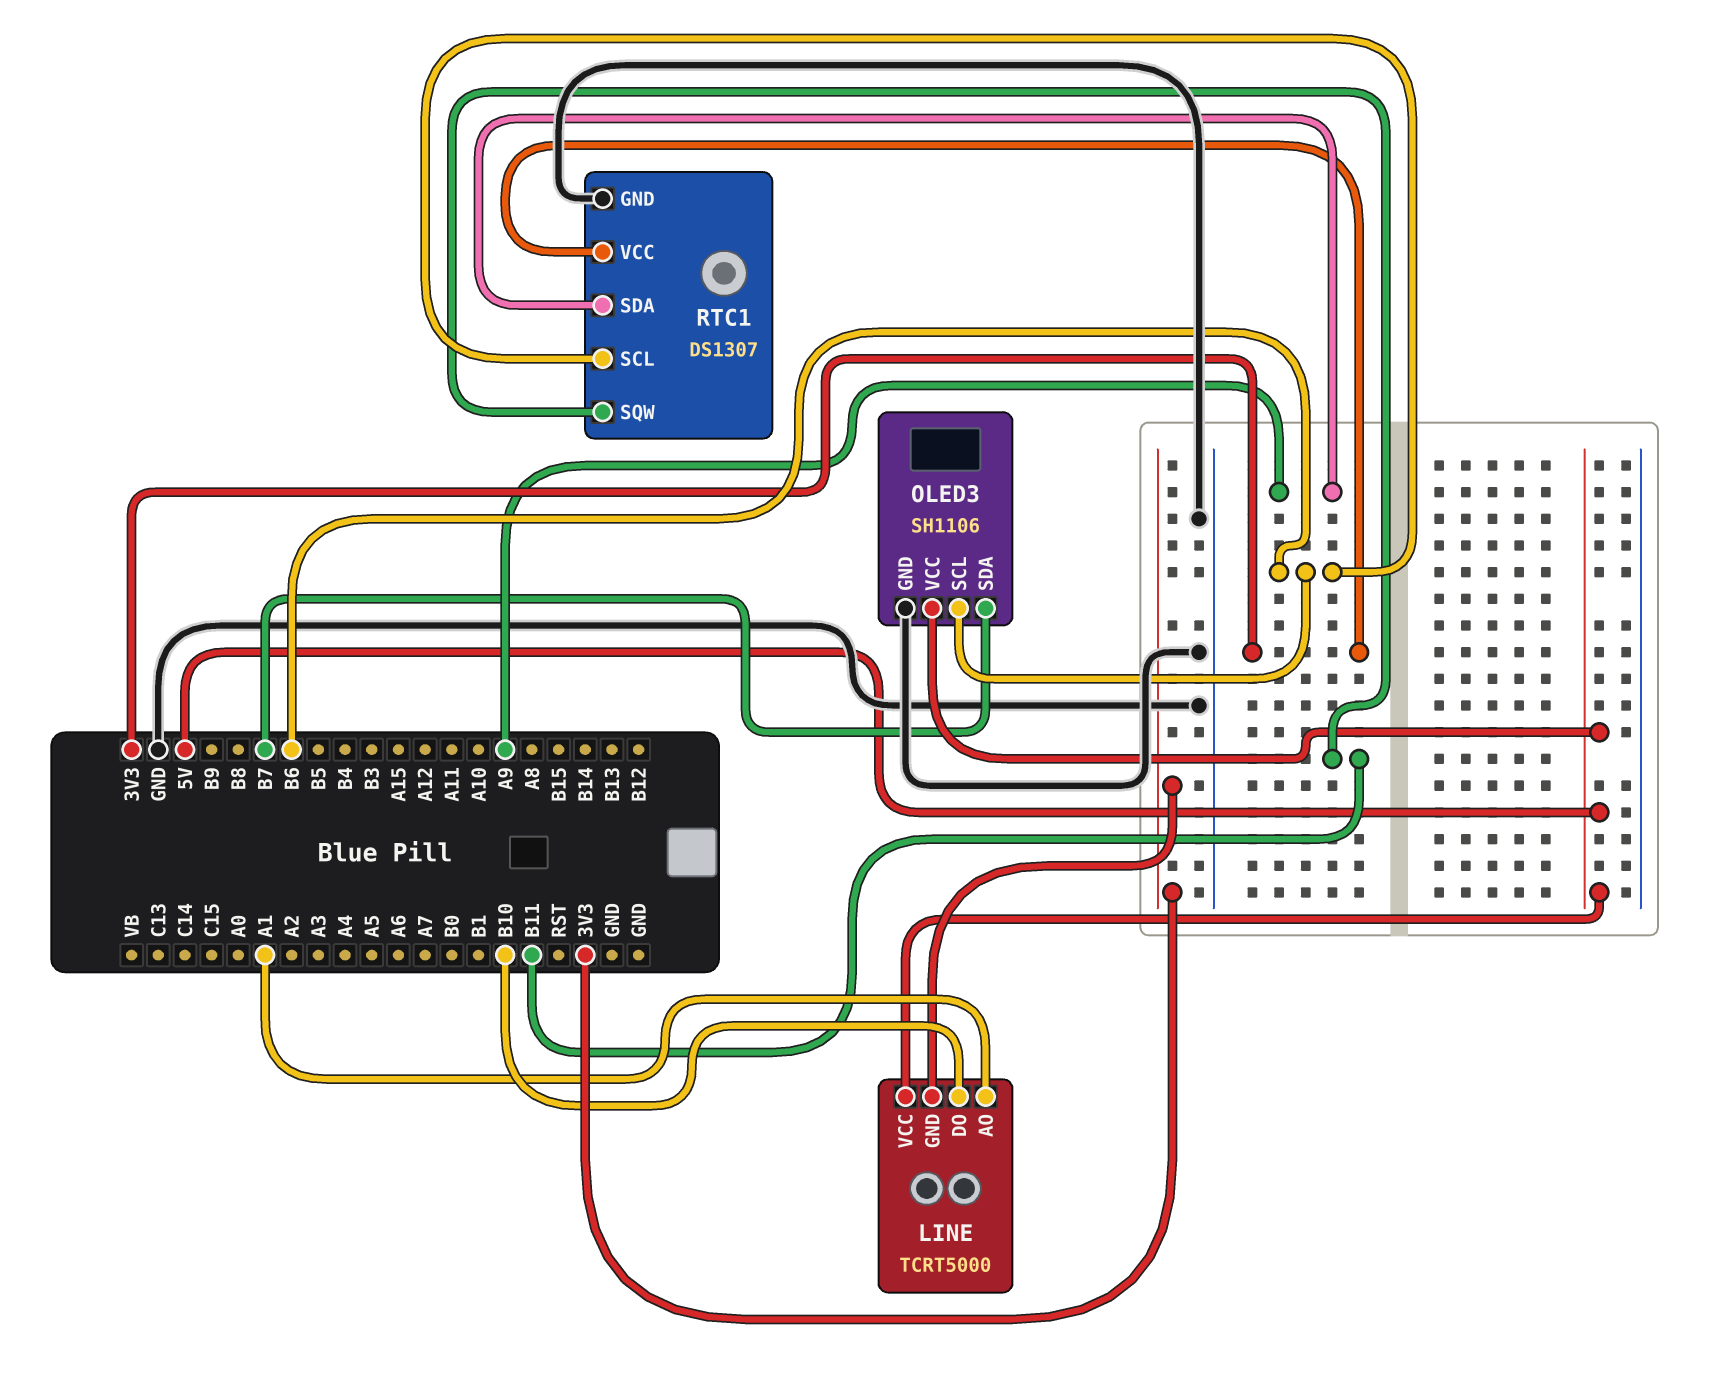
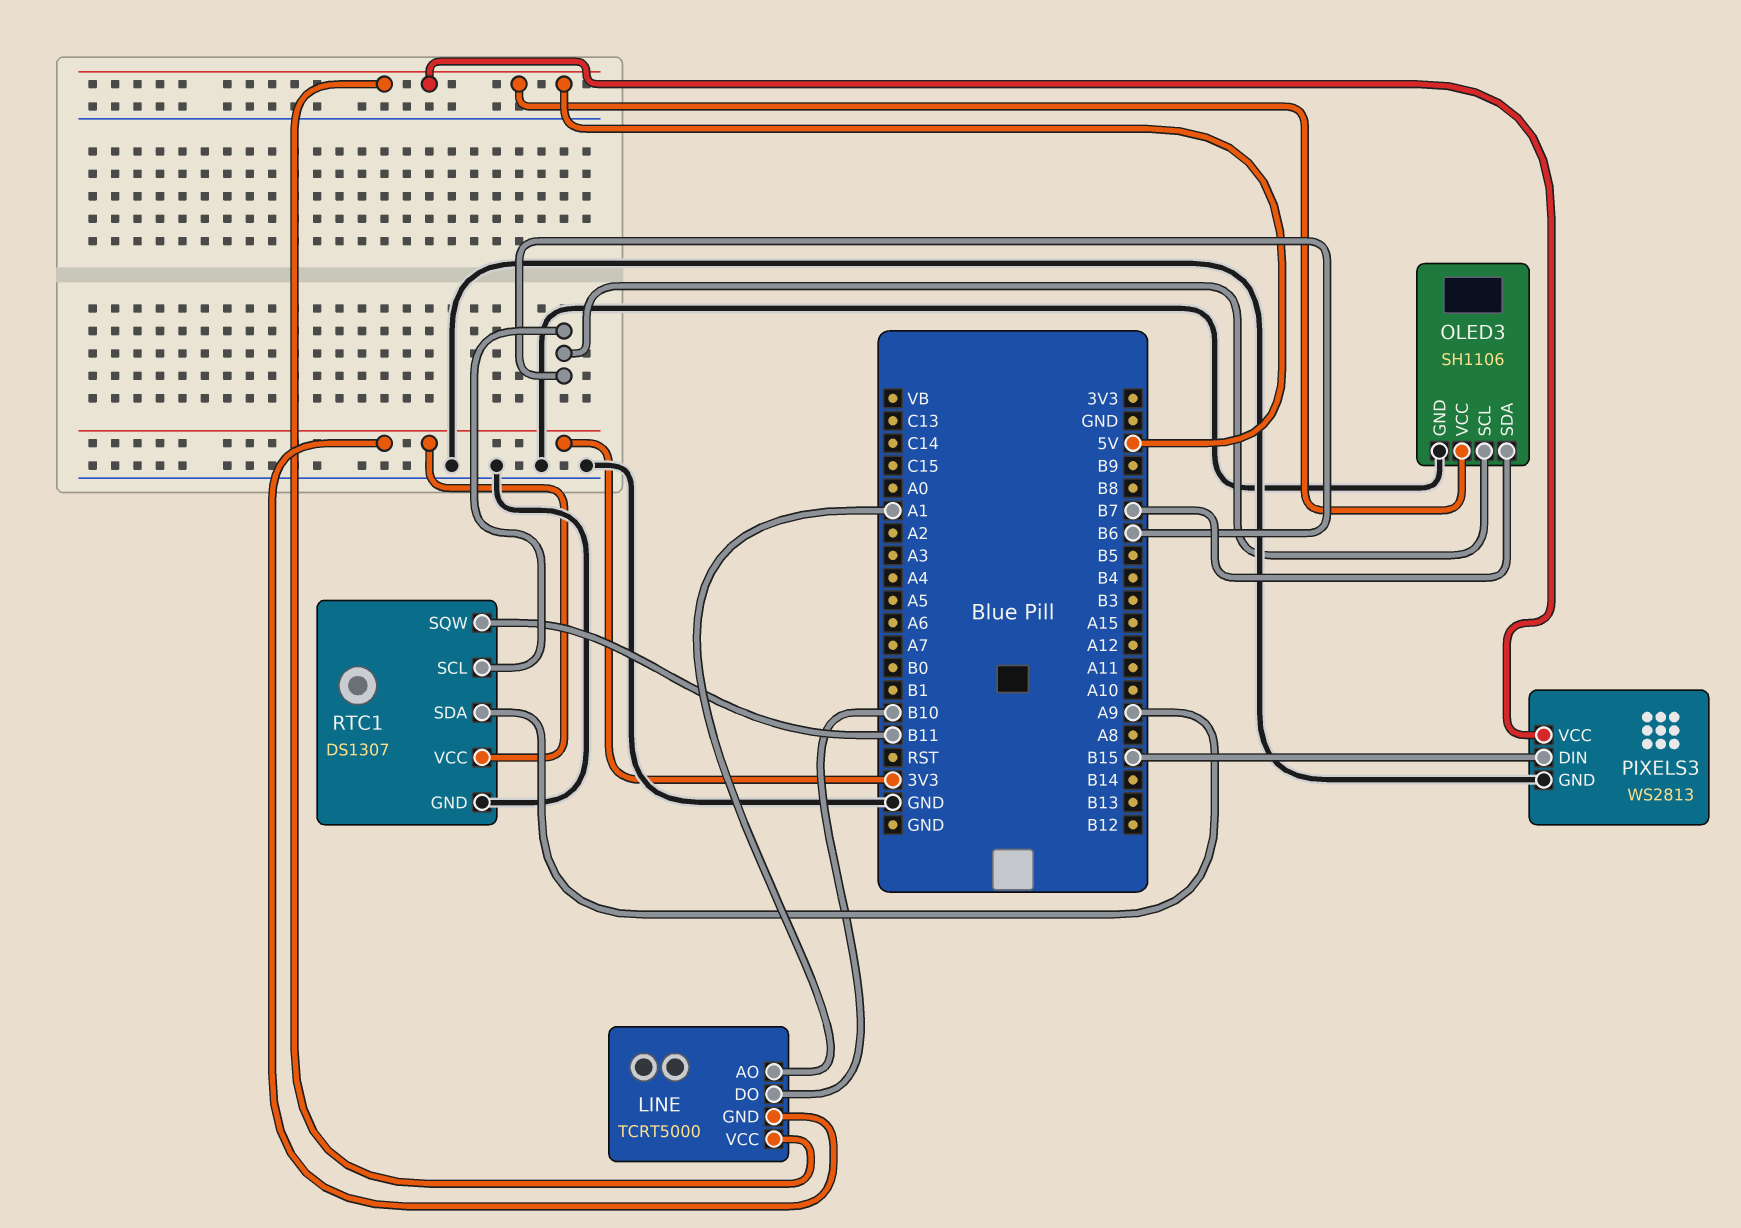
PIXELS3: none -> WS2813
PIXELS3 pin DIN: none -> B15
PIXELS3 pin GND: none -> GND
PIXELS3 pin VCC: none -> 5V

